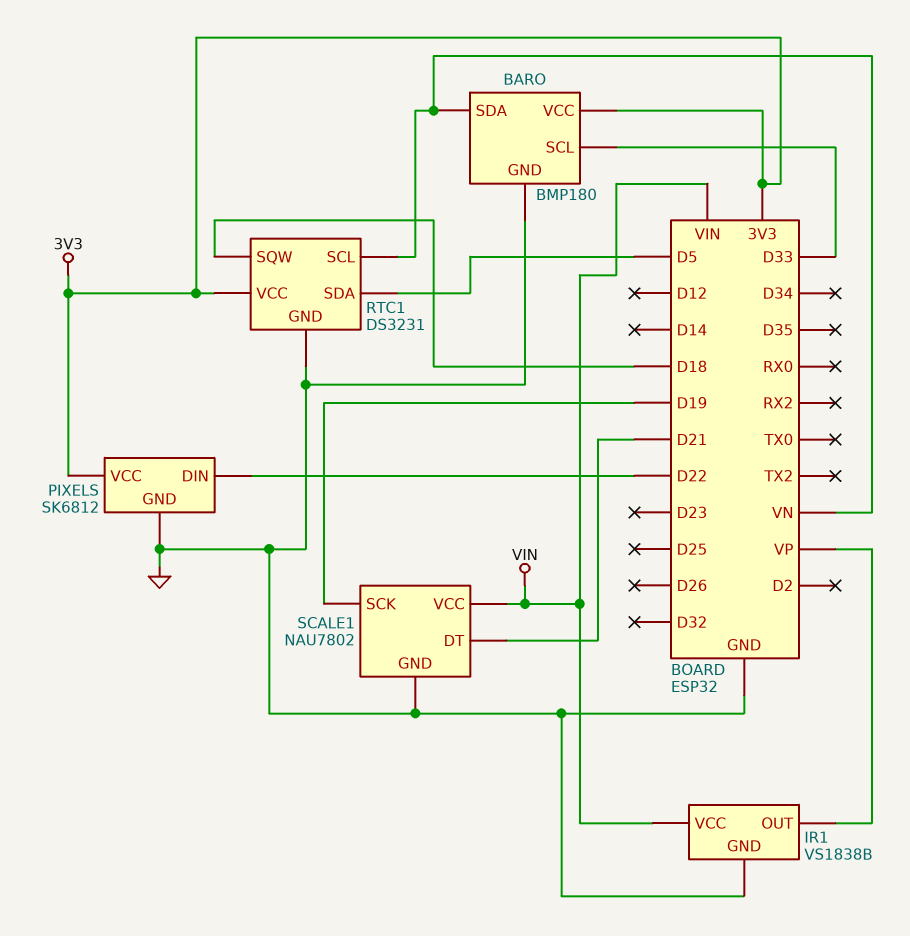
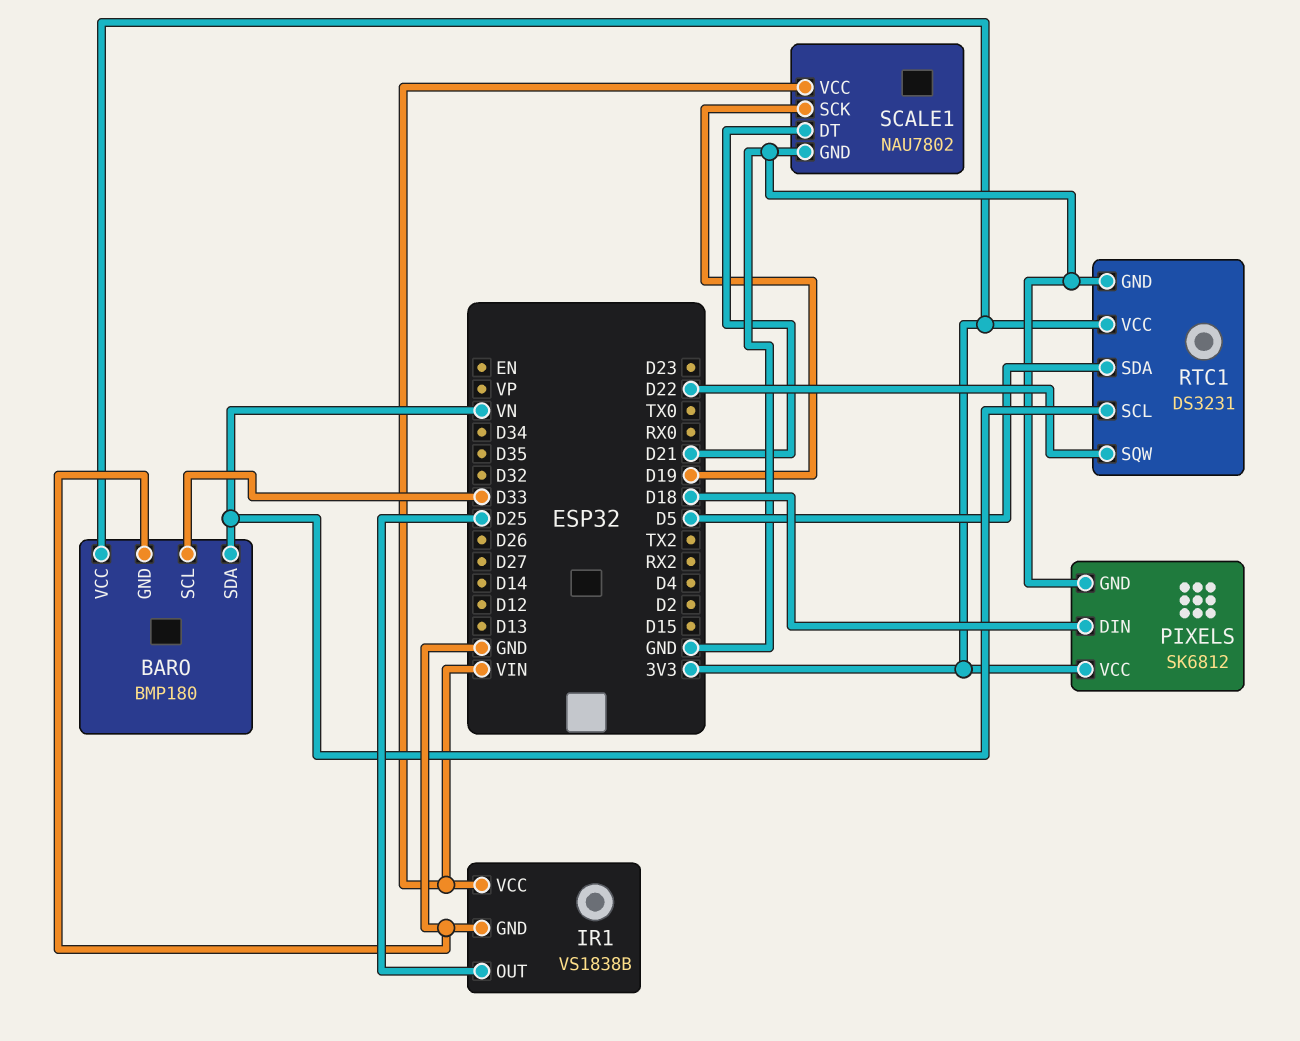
IR1 pin OUT: VP -> D25
PIXELS pin DIN: D22 -> D18
RTC1 pin SQW: D18 -> D22

